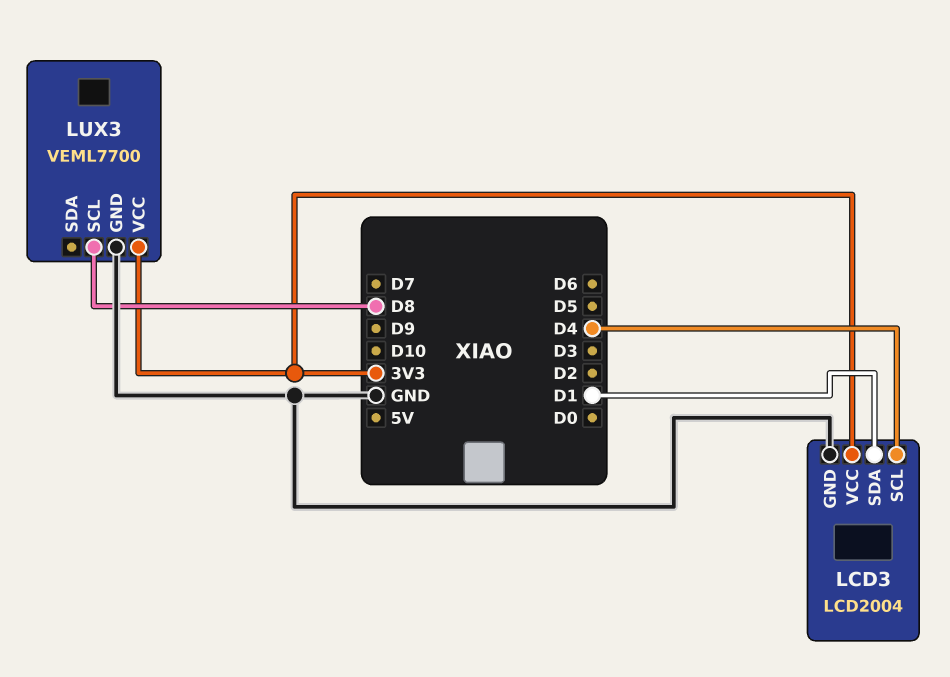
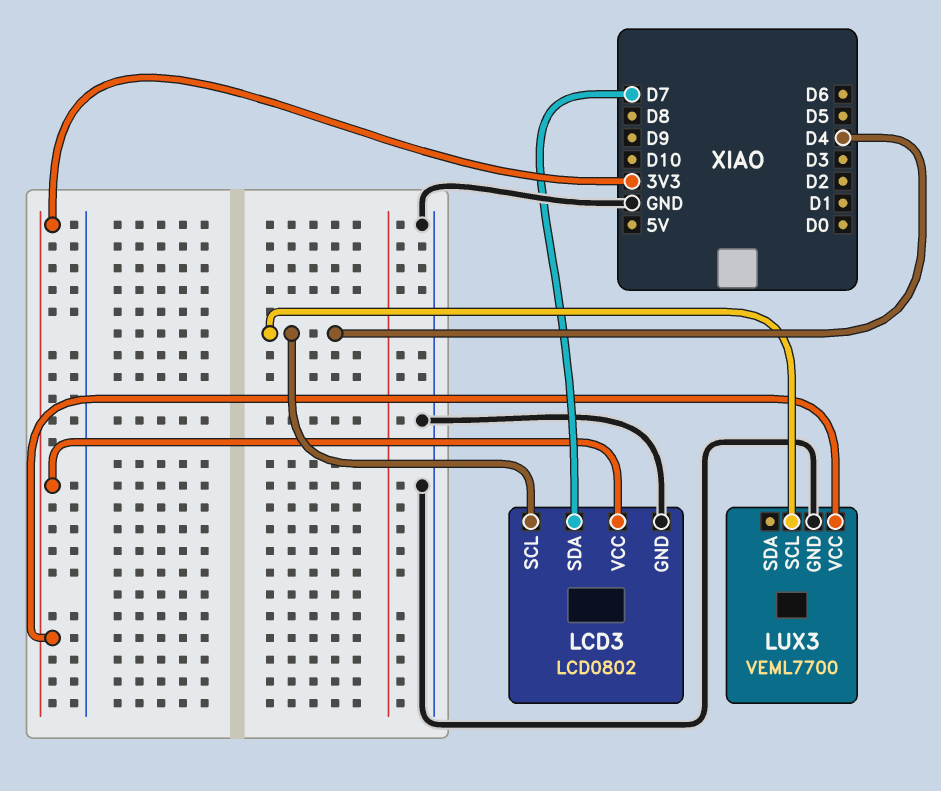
LCD3: LCD2004 -> LCD0802
LCD3 pin SDA: D1 -> D7
LUX3 pin SCL: D8 -> D4

